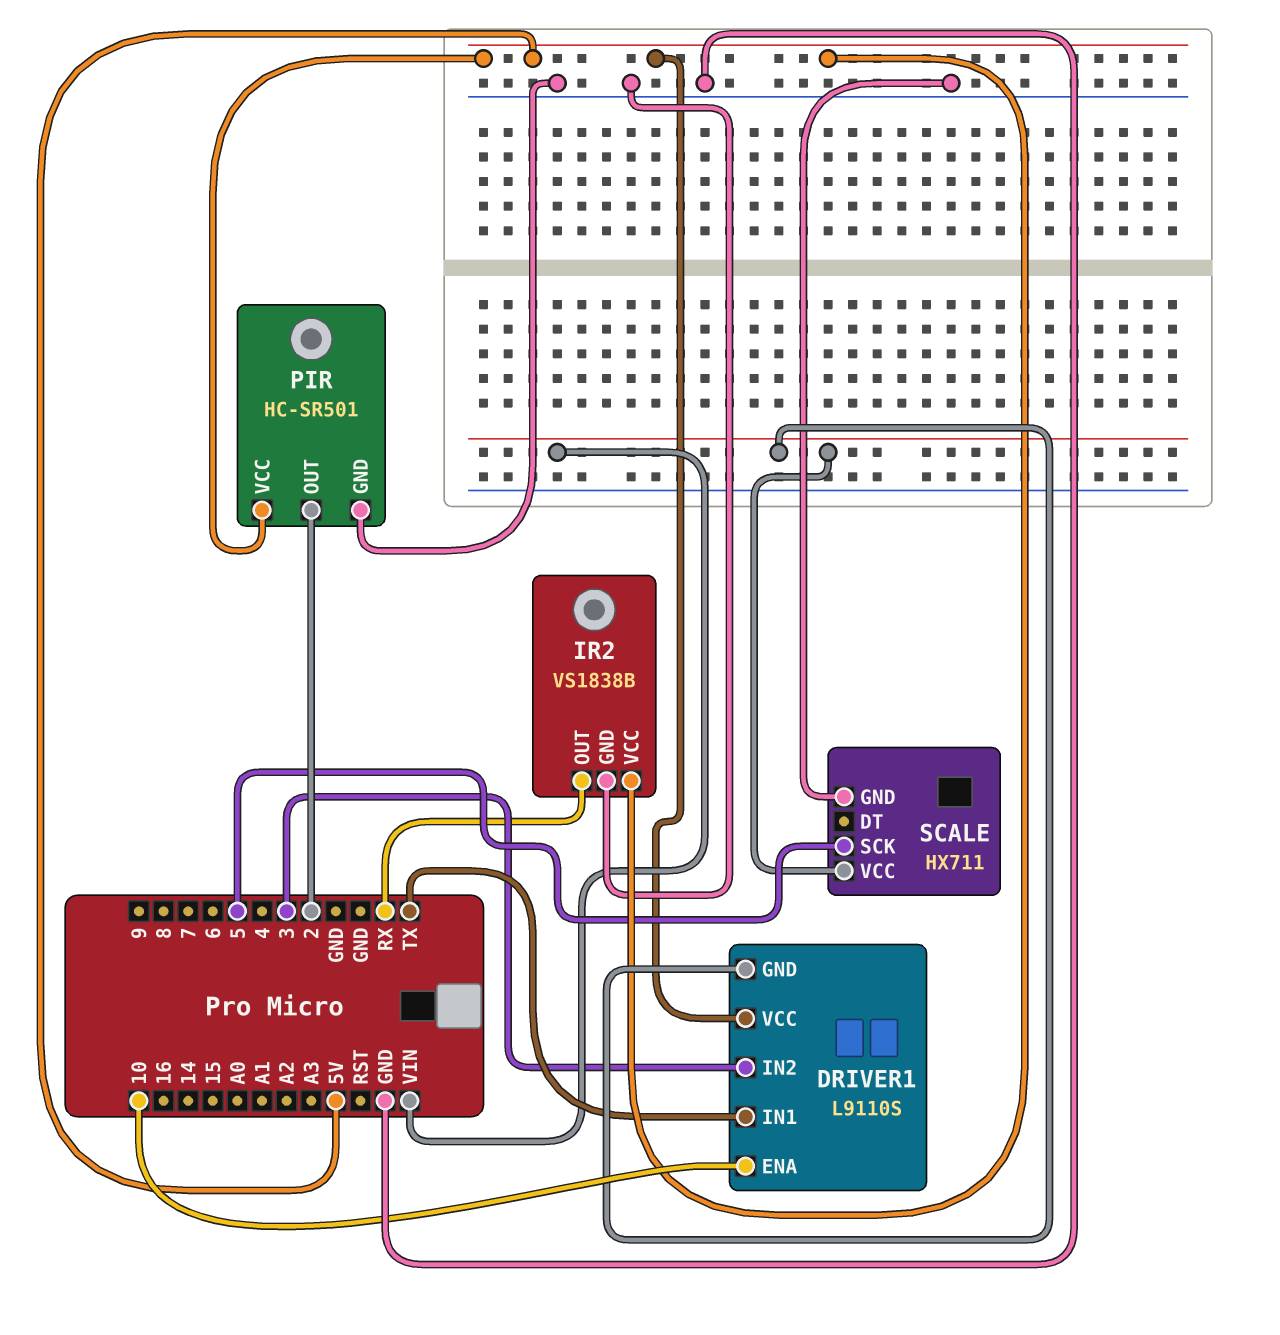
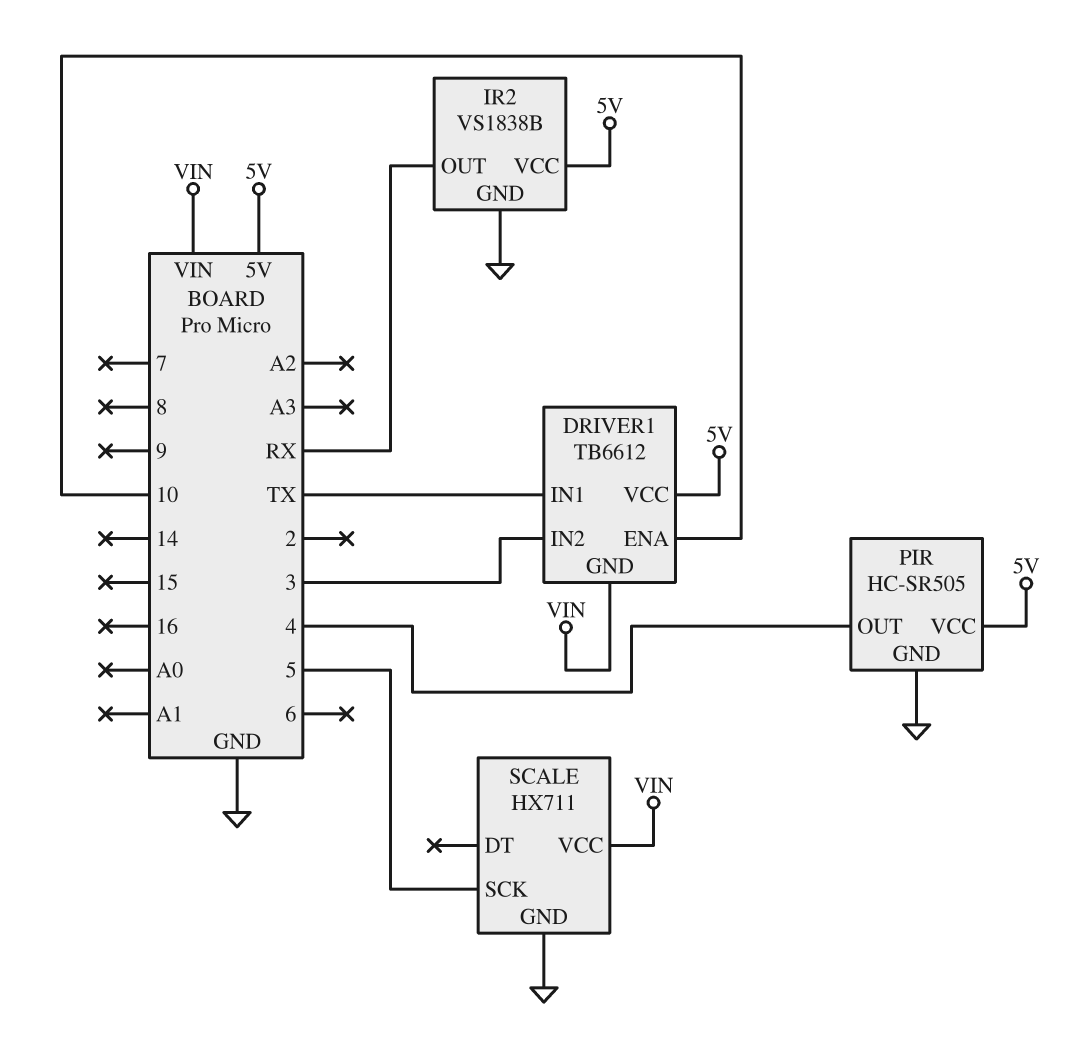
DRIVER1: L9110S -> TB6612
PIR: HC-SR501 -> HC-SR505
PIR pin OUT: 2 -> 4

